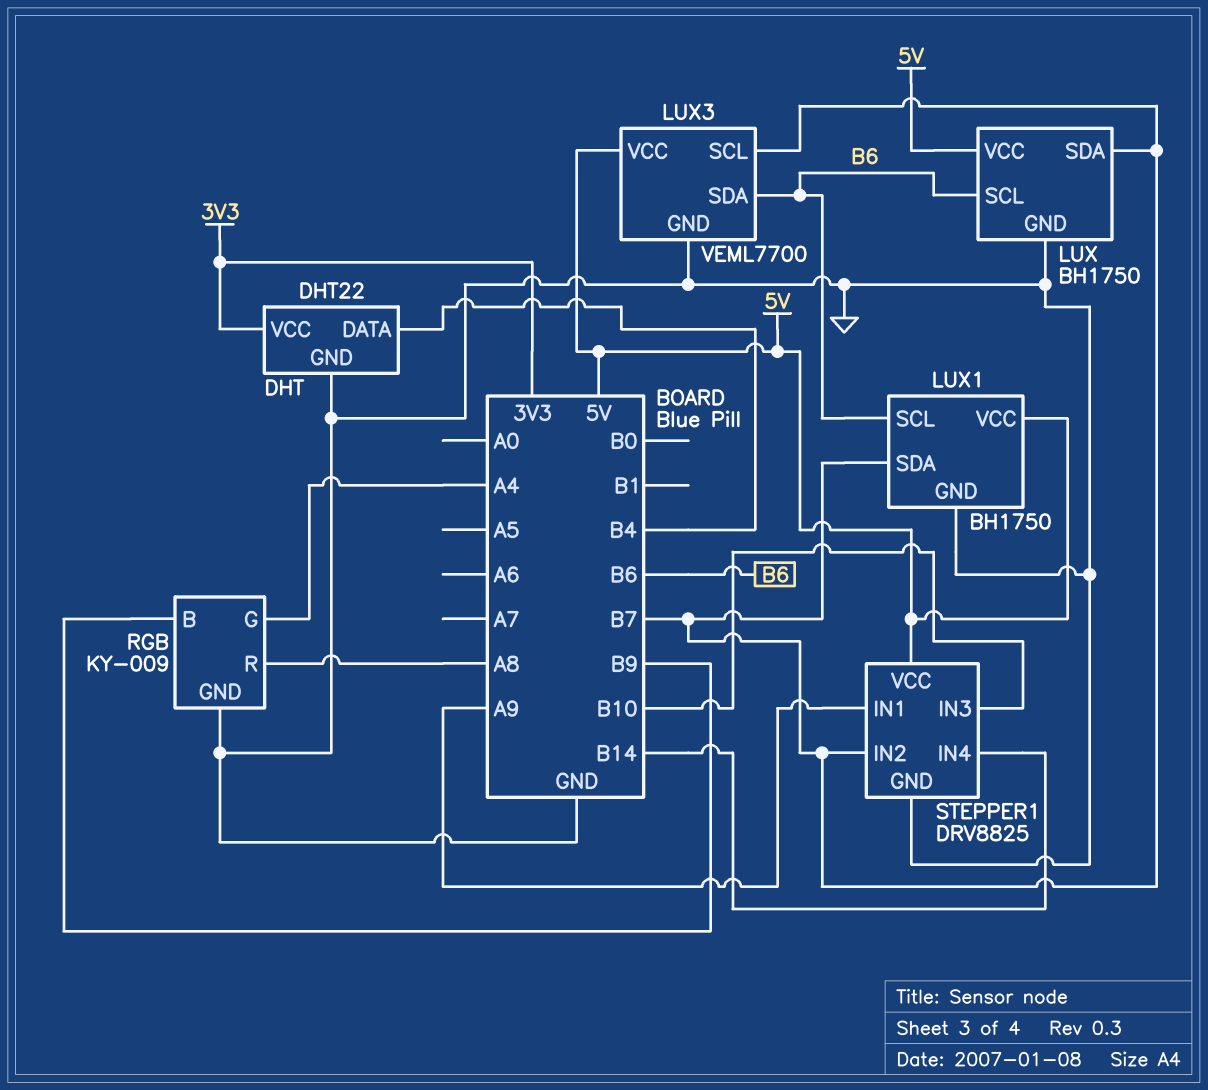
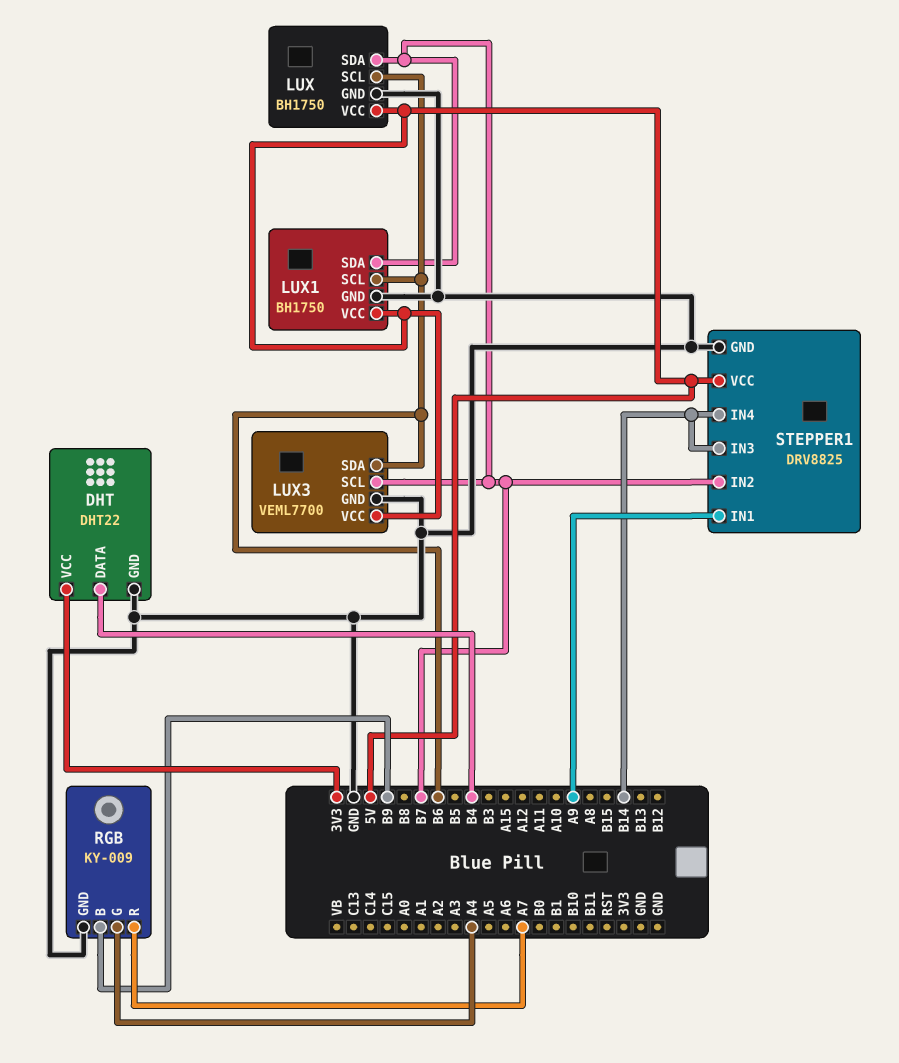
RGB pin R: A8 -> A7
STEPPER1 pin IN3: B10 -> B14

